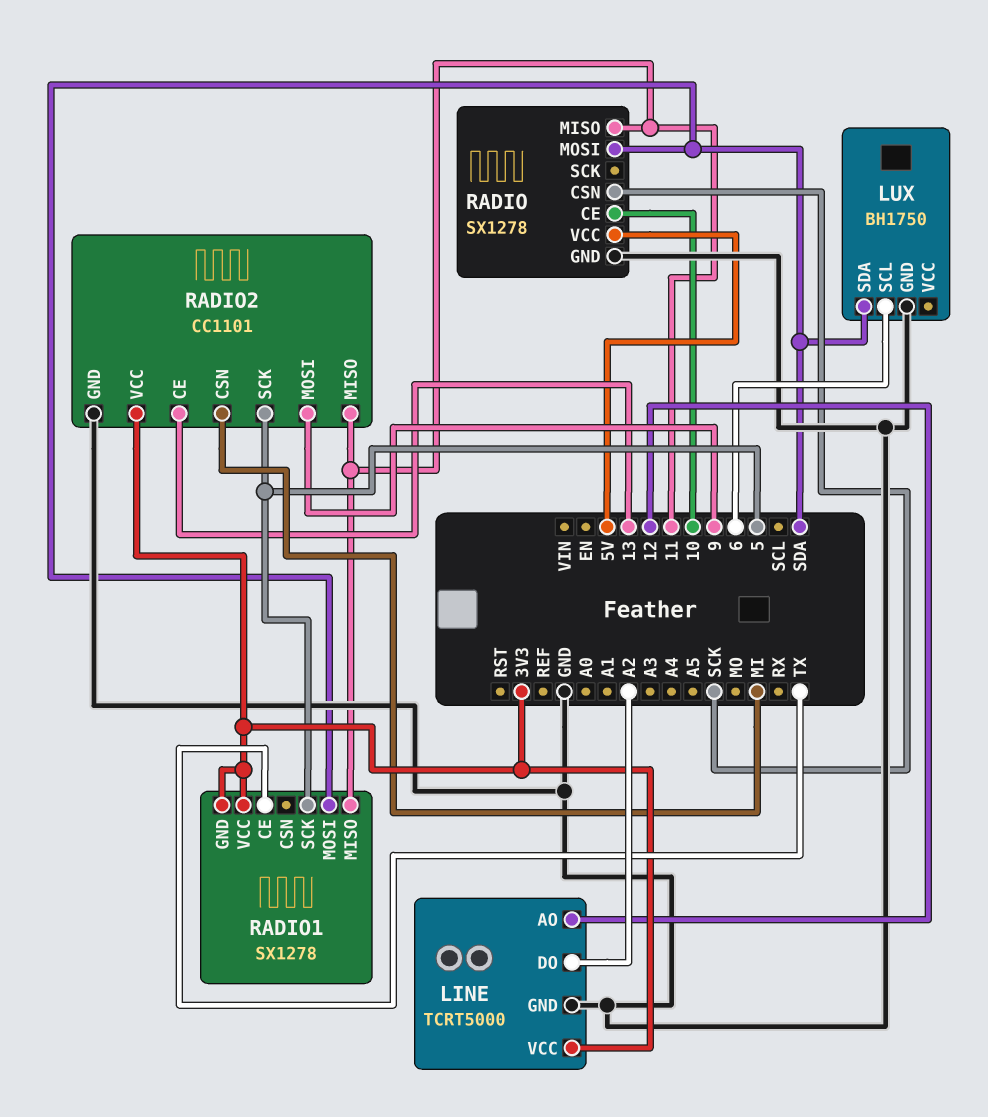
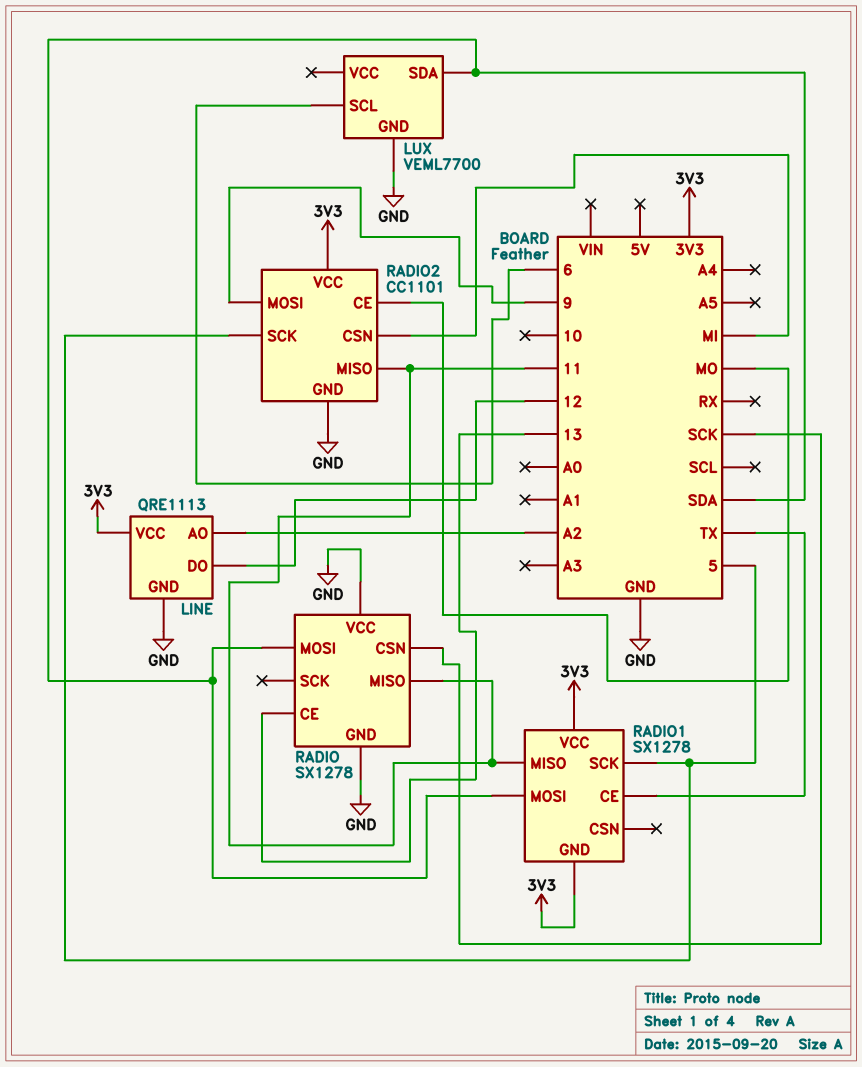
LINE: TCRT5000 -> QRE1113
LINE pin AO: 12 -> A2
LINE pin DO: A2 -> 12
LUX: BH1750 -> VEML7700
RADIO pin CE: 10 -> 13
RADIO pin VCC: 5V -> GND
RADIO2 pin CE: 13 -> MO

